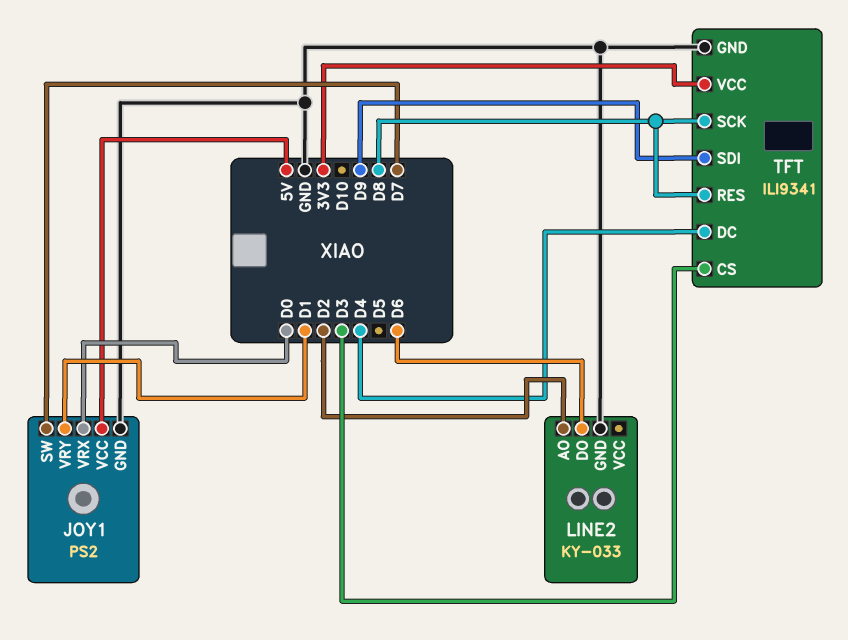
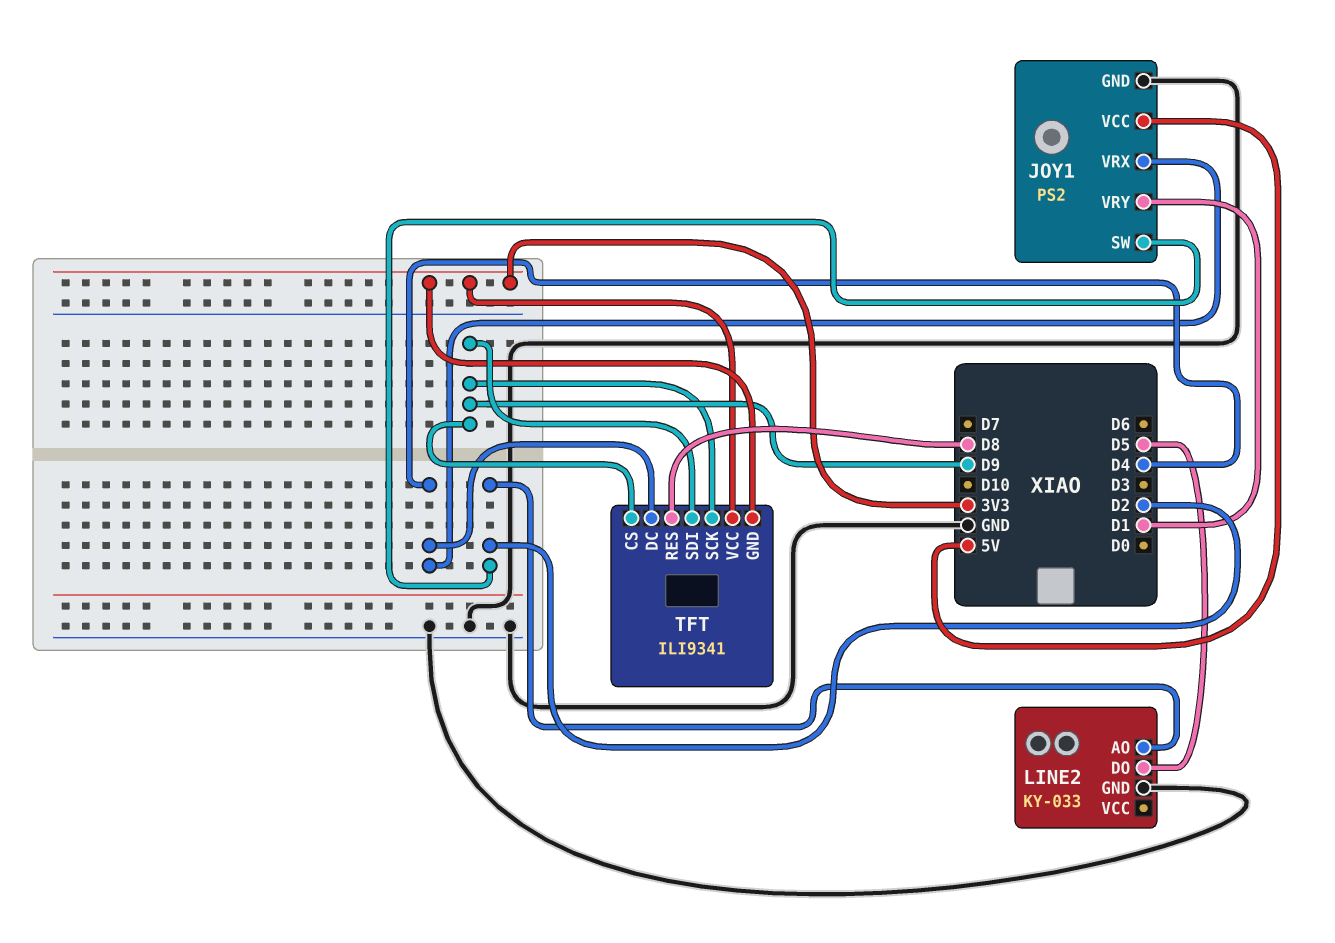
JOY1 pin SW: D7 -> D2
JOY1 pin VRX: D0 -> D4
LINE2 pin DO: D6 -> D5
TFT pin CS: D3 -> D9
TFT pin GND: GND -> 3V3
TFT pin SCK: D8 -> D9

